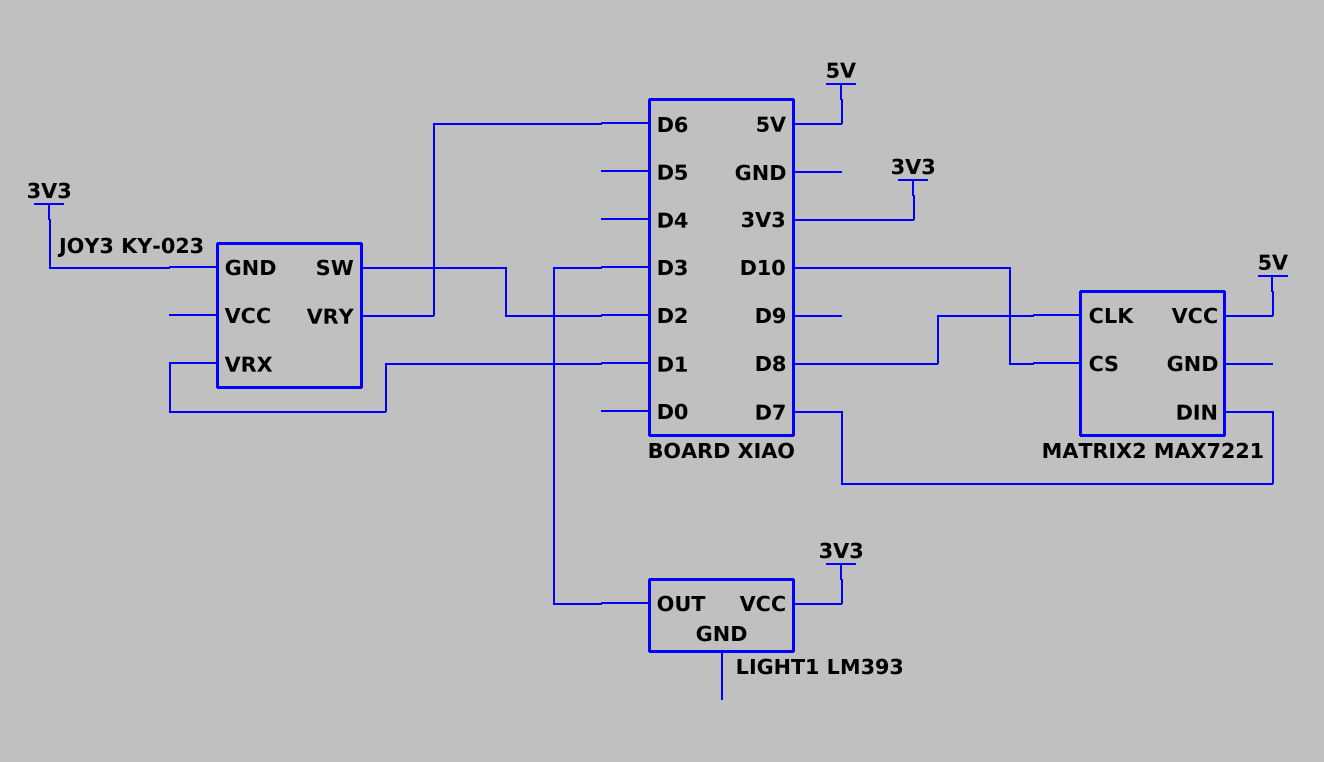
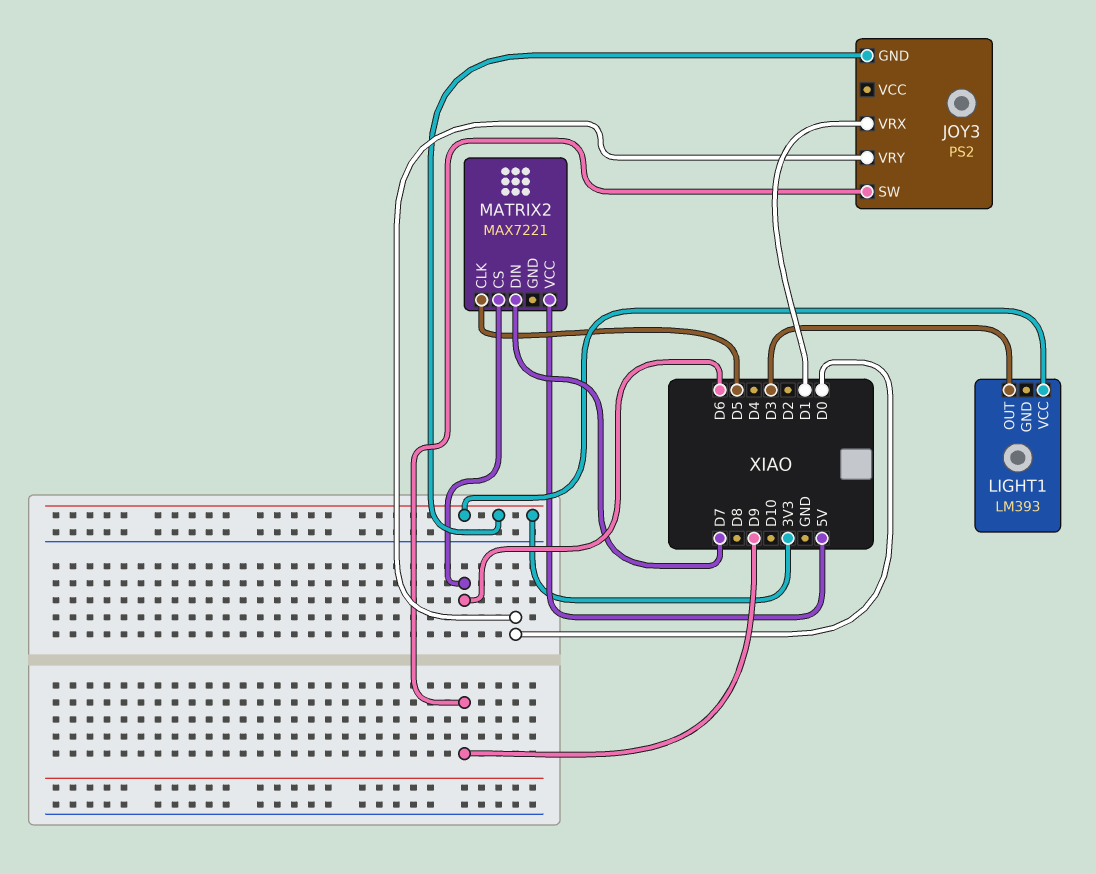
JOY3: KY-023 -> PS2
JOY3 pin SW: D2 -> D9
JOY3 pin VRY: D6 -> D0
MATRIX2 pin CLK: D8 -> D5
MATRIX2 pin CS: D10 -> D6

